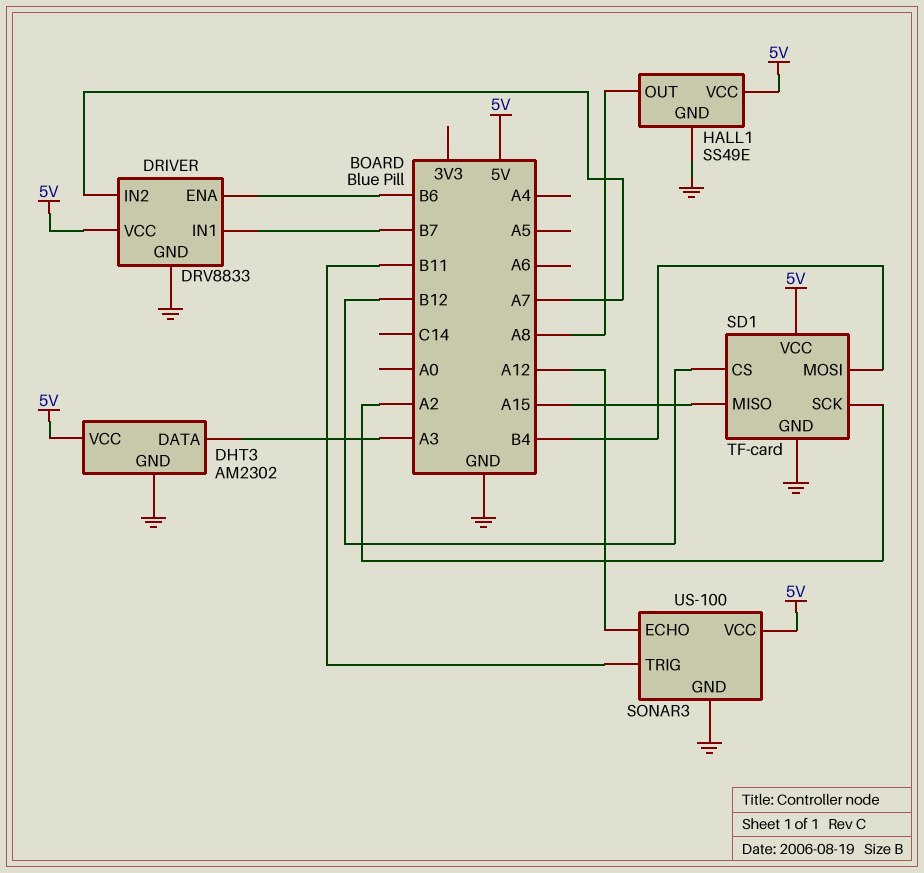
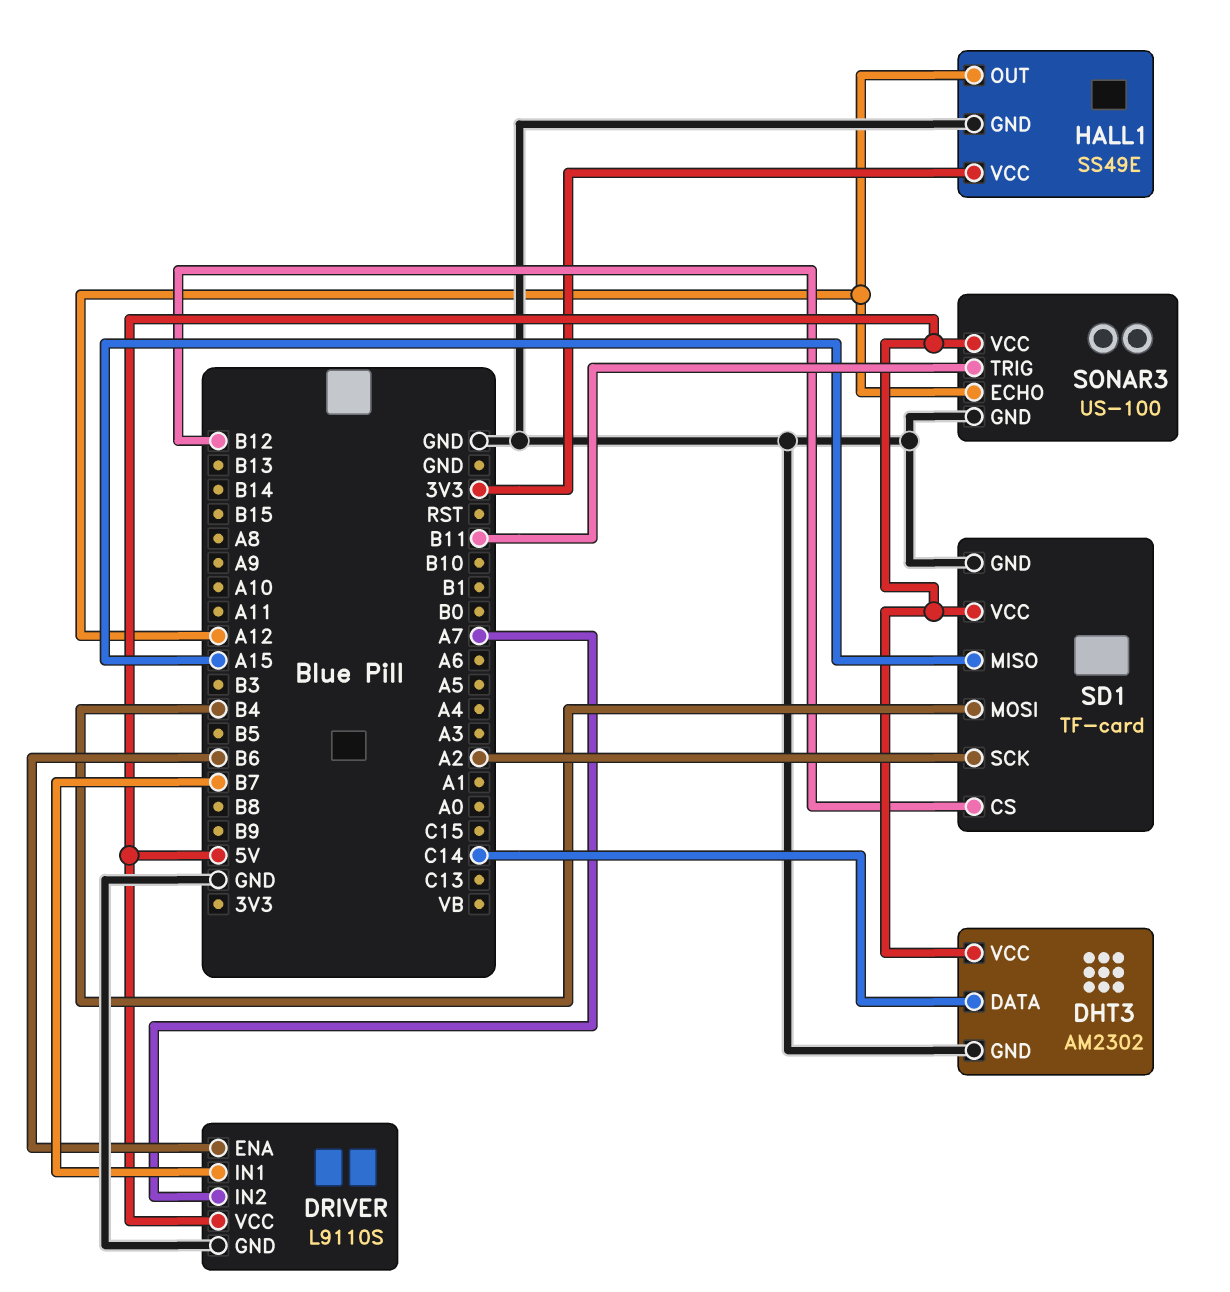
DHT3 pin DATA: A3 -> C14
DRIVER: DRV8833 -> L9110S
HALL1 pin OUT: A8 -> A12
HALL1 pin VCC: 5V -> 3V3

